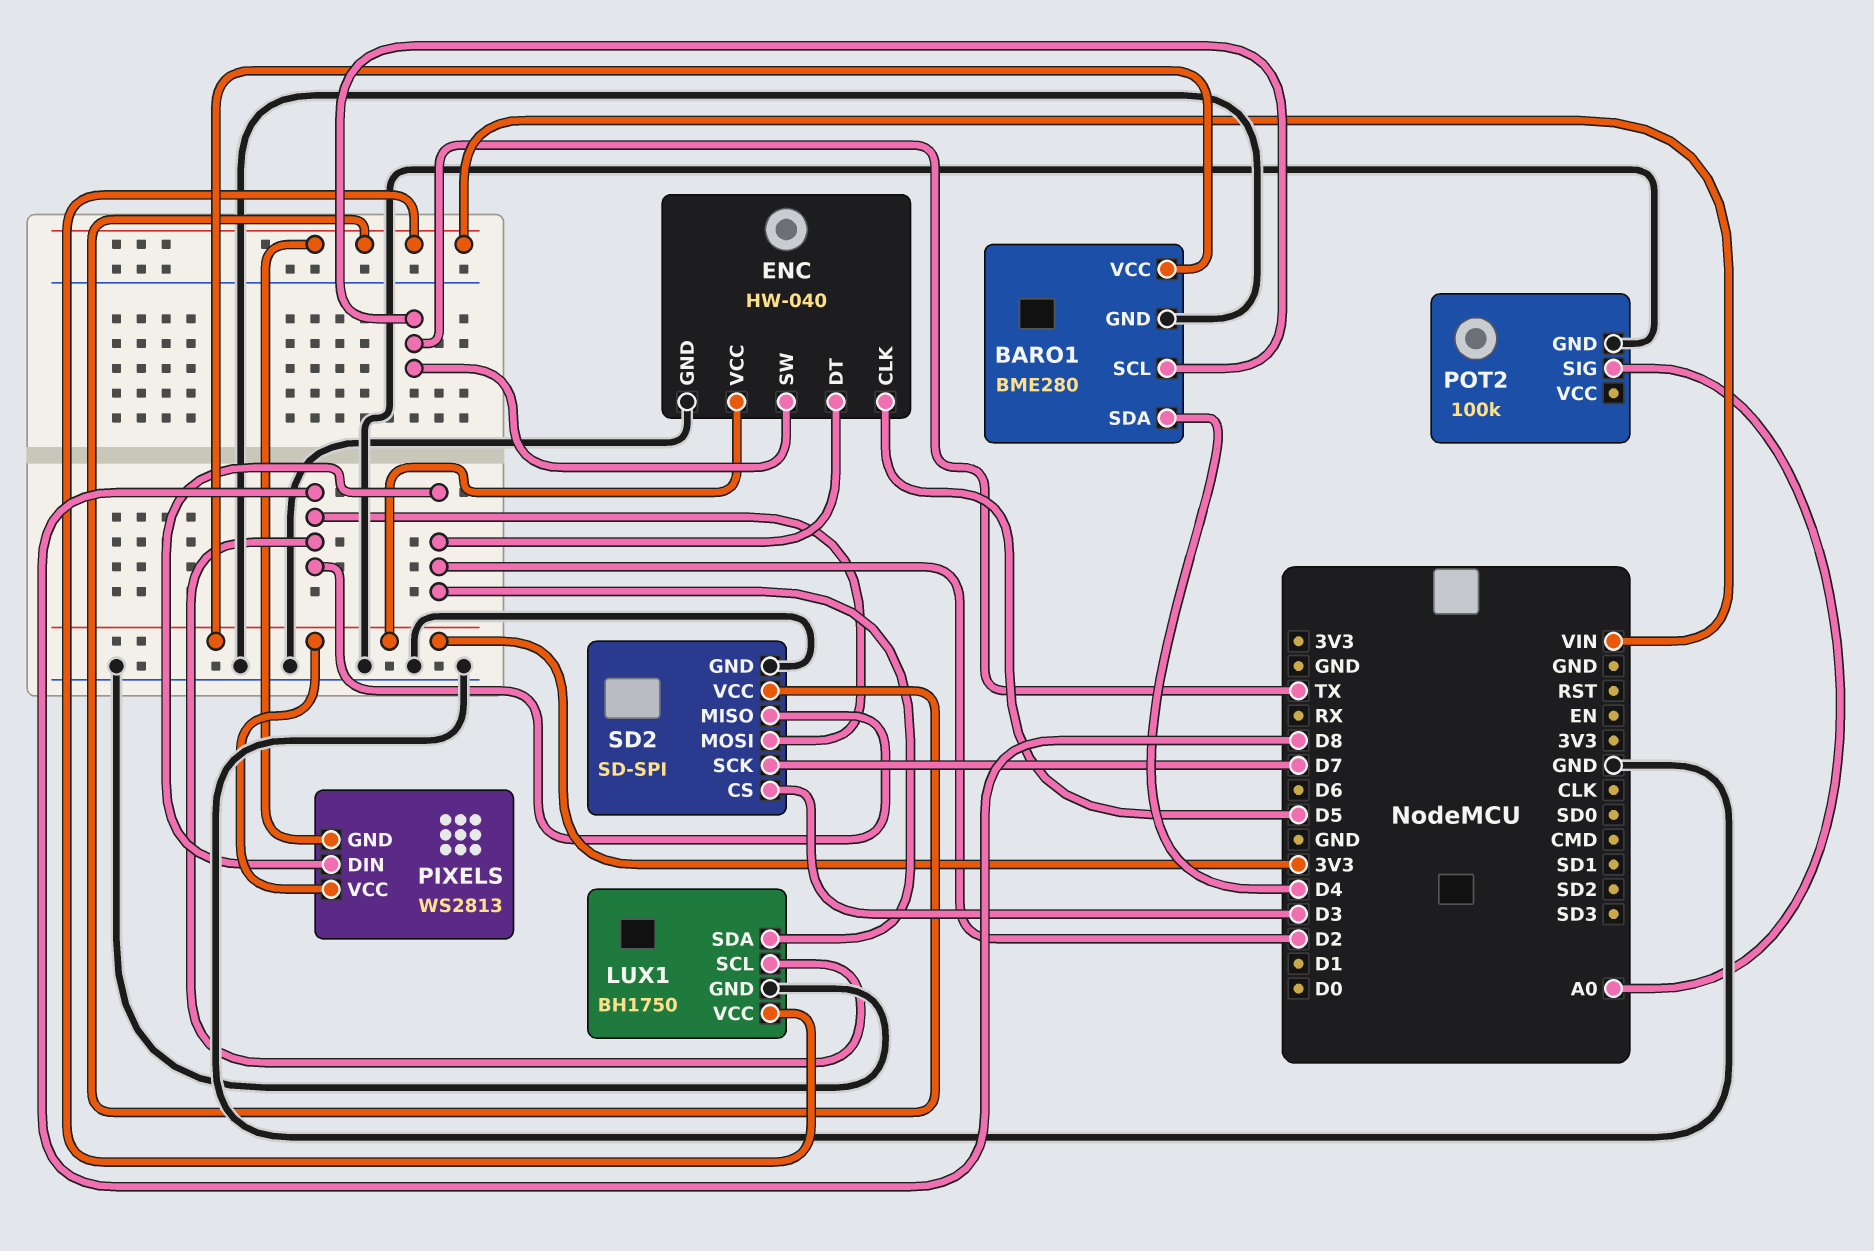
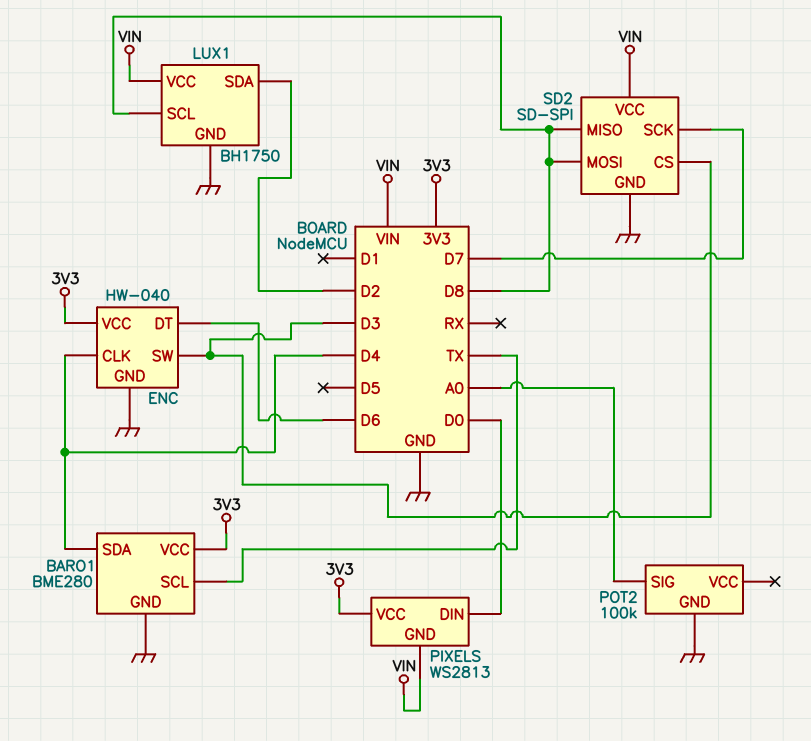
ENC pin CLK: D5 -> D4
ENC pin DT: D2 -> D6
ENC pin SW: TX -> D3
PIXELS pin DIN: D2 -> D0

